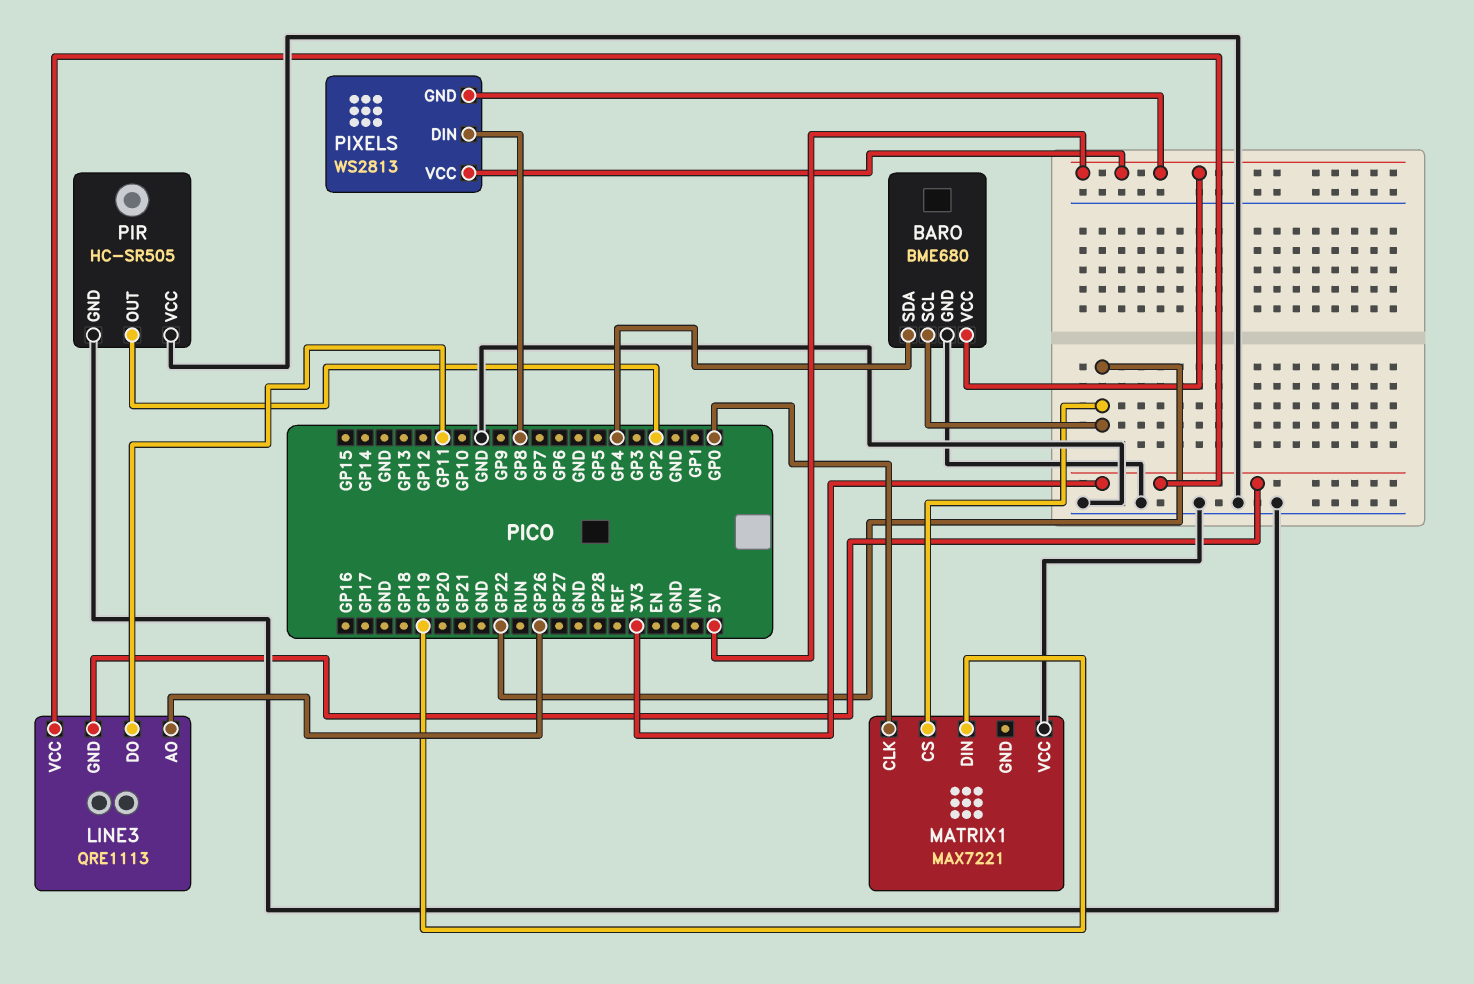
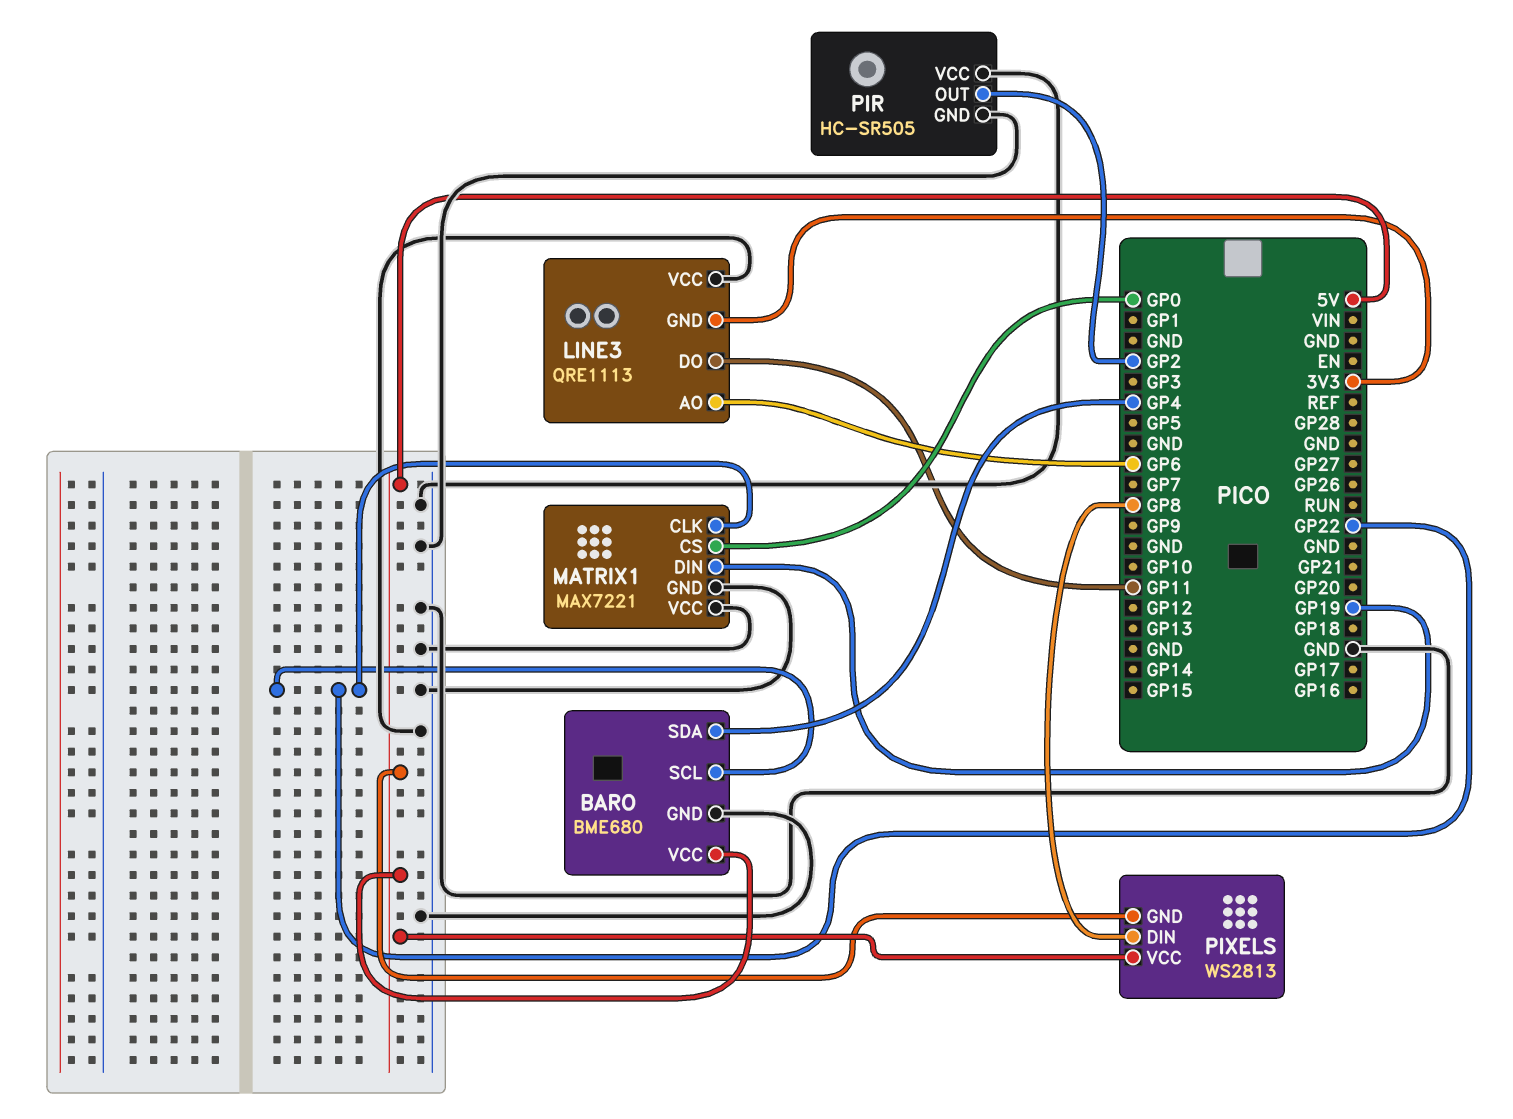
LINE3 pin AO: GP26 -> GP6
LINE3 pin VCC: 3V3 -> GND
MATRIX1 pin CLK: GP0 -> GP22
MATRIX1 pin CS: GP22 -> GP0
MATRIX1 pin GND: none -> GND

